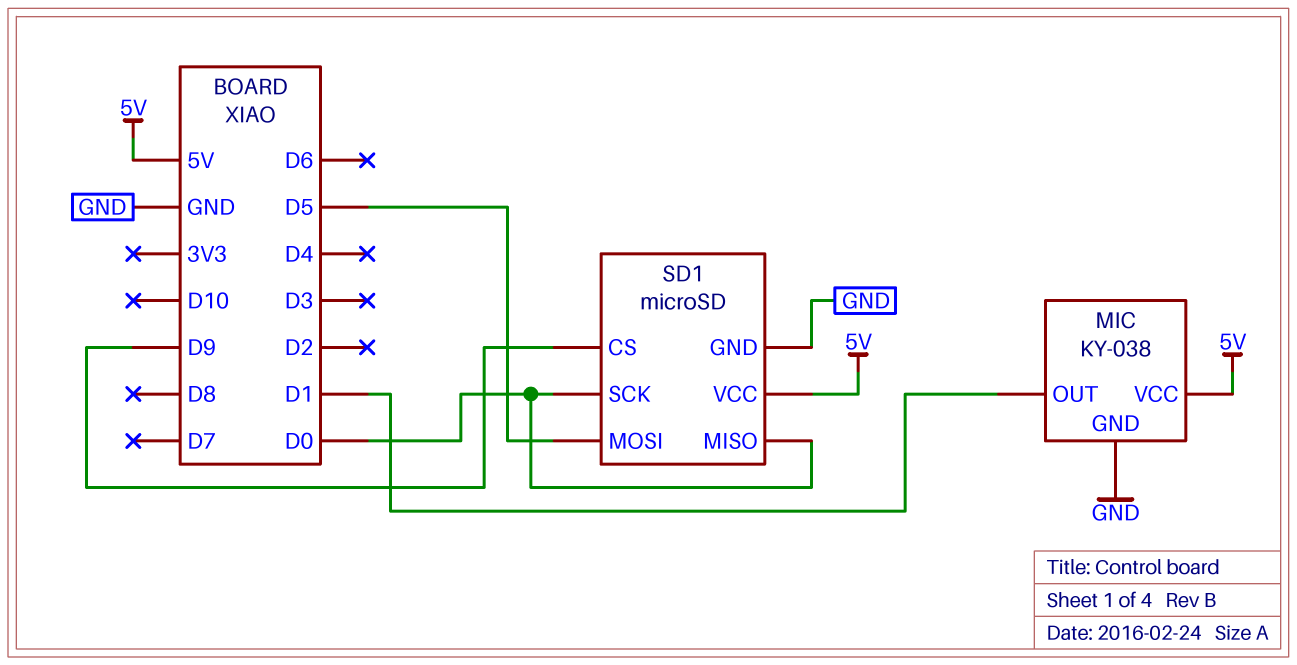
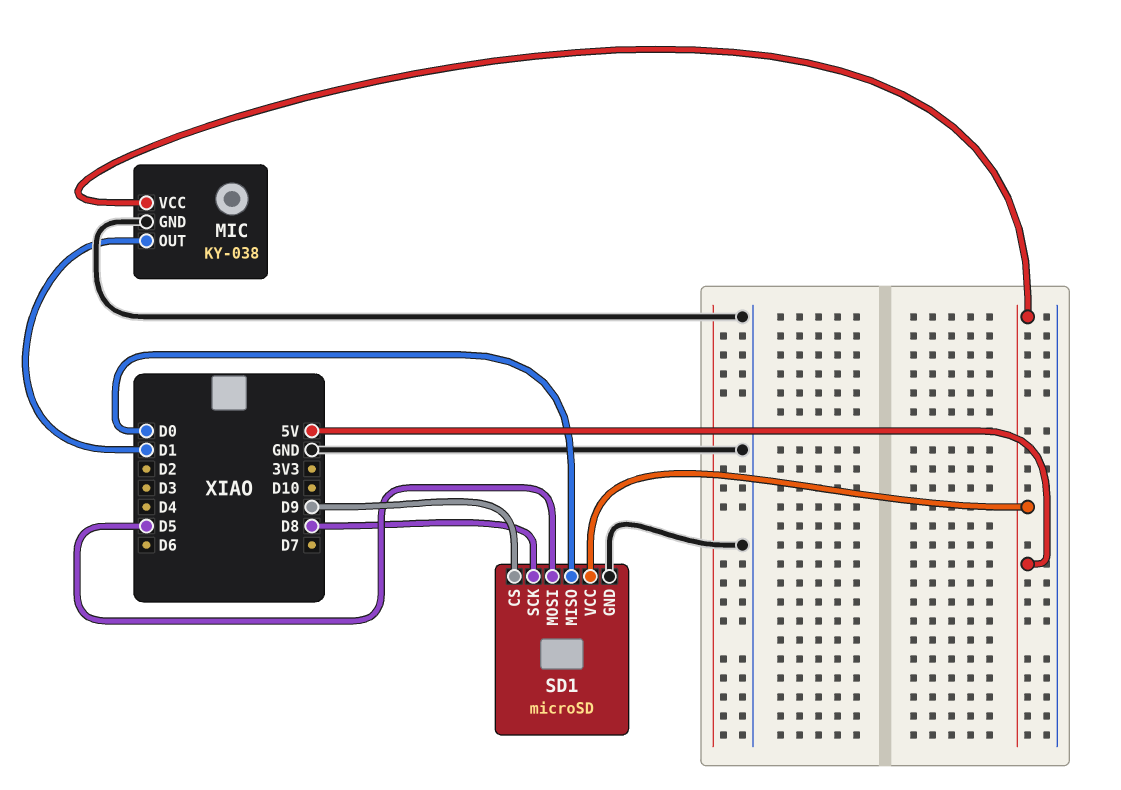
SD1 pin SCK: D0 -> D8

